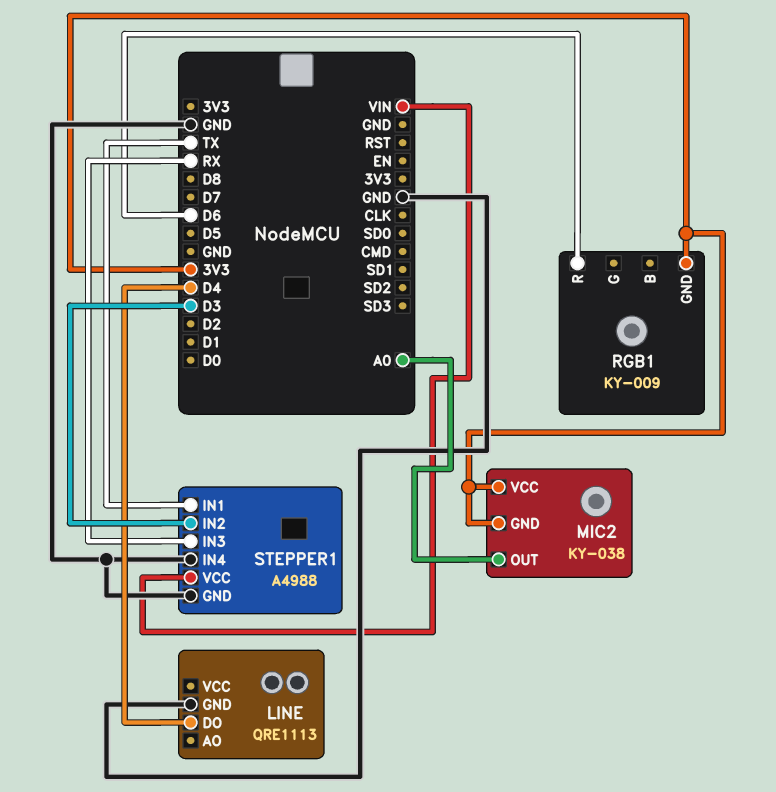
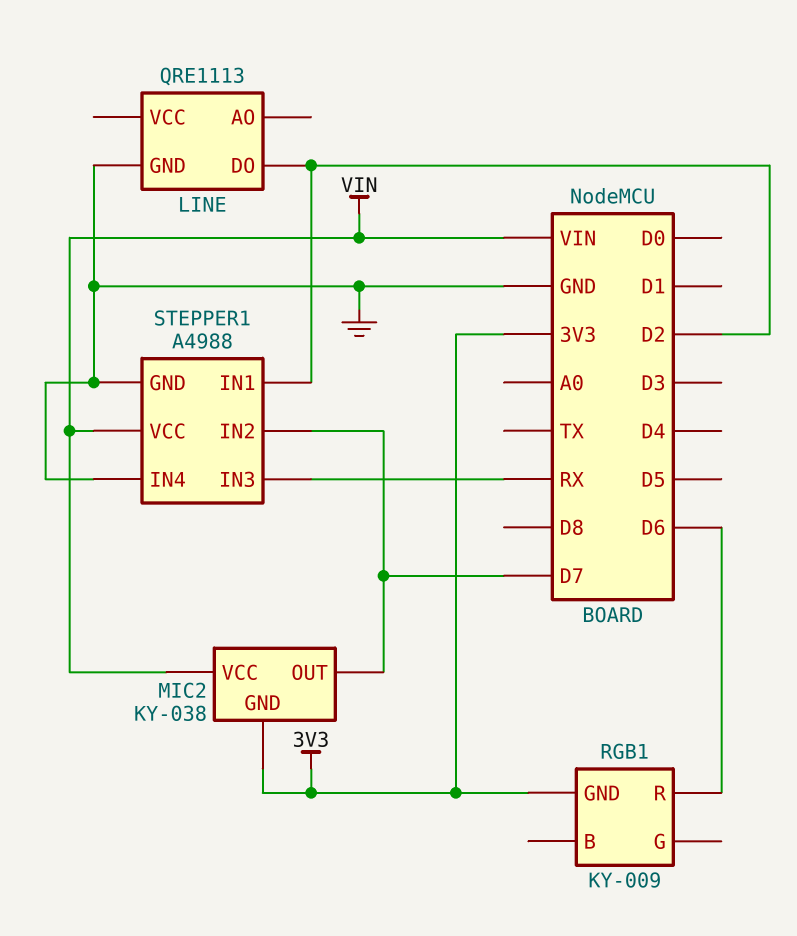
LINE pin DO: D4 -> D2
MIC2 pin OUT: A0 -> D7
MIC2 pin VCC: 3V3 -> VIN
STEPPER1 pin IN1: TX -> D2
STEPPER1 pin IN2: D3 -> D7

